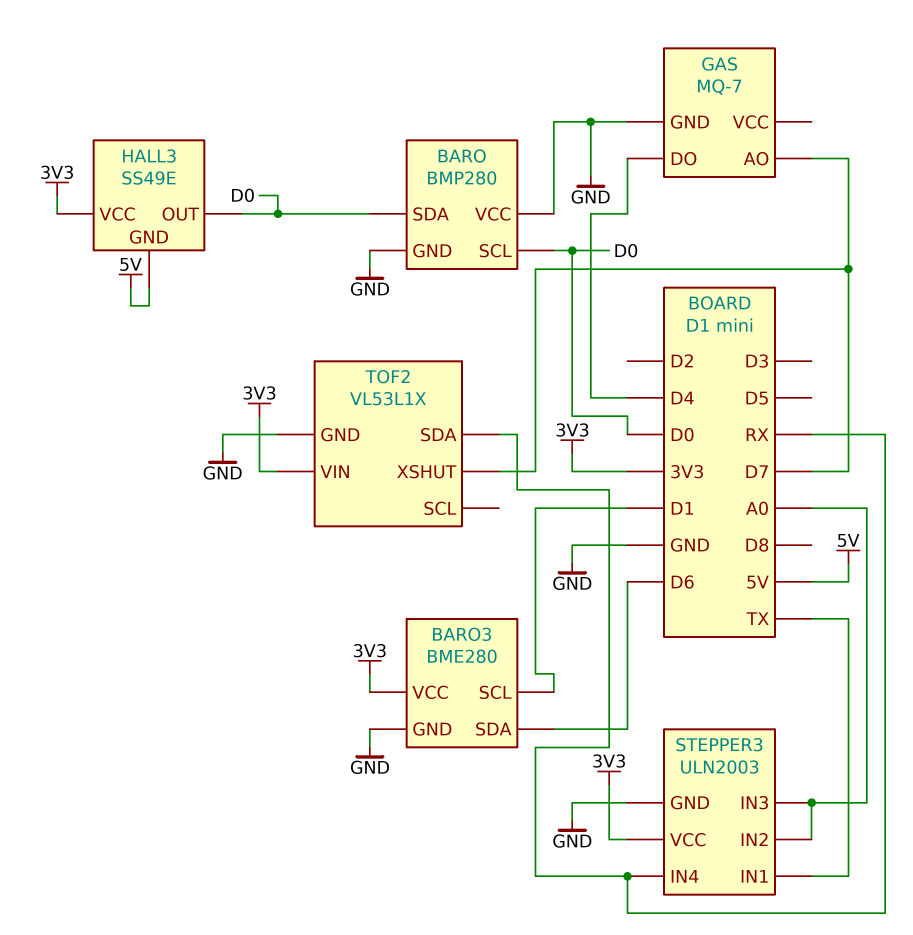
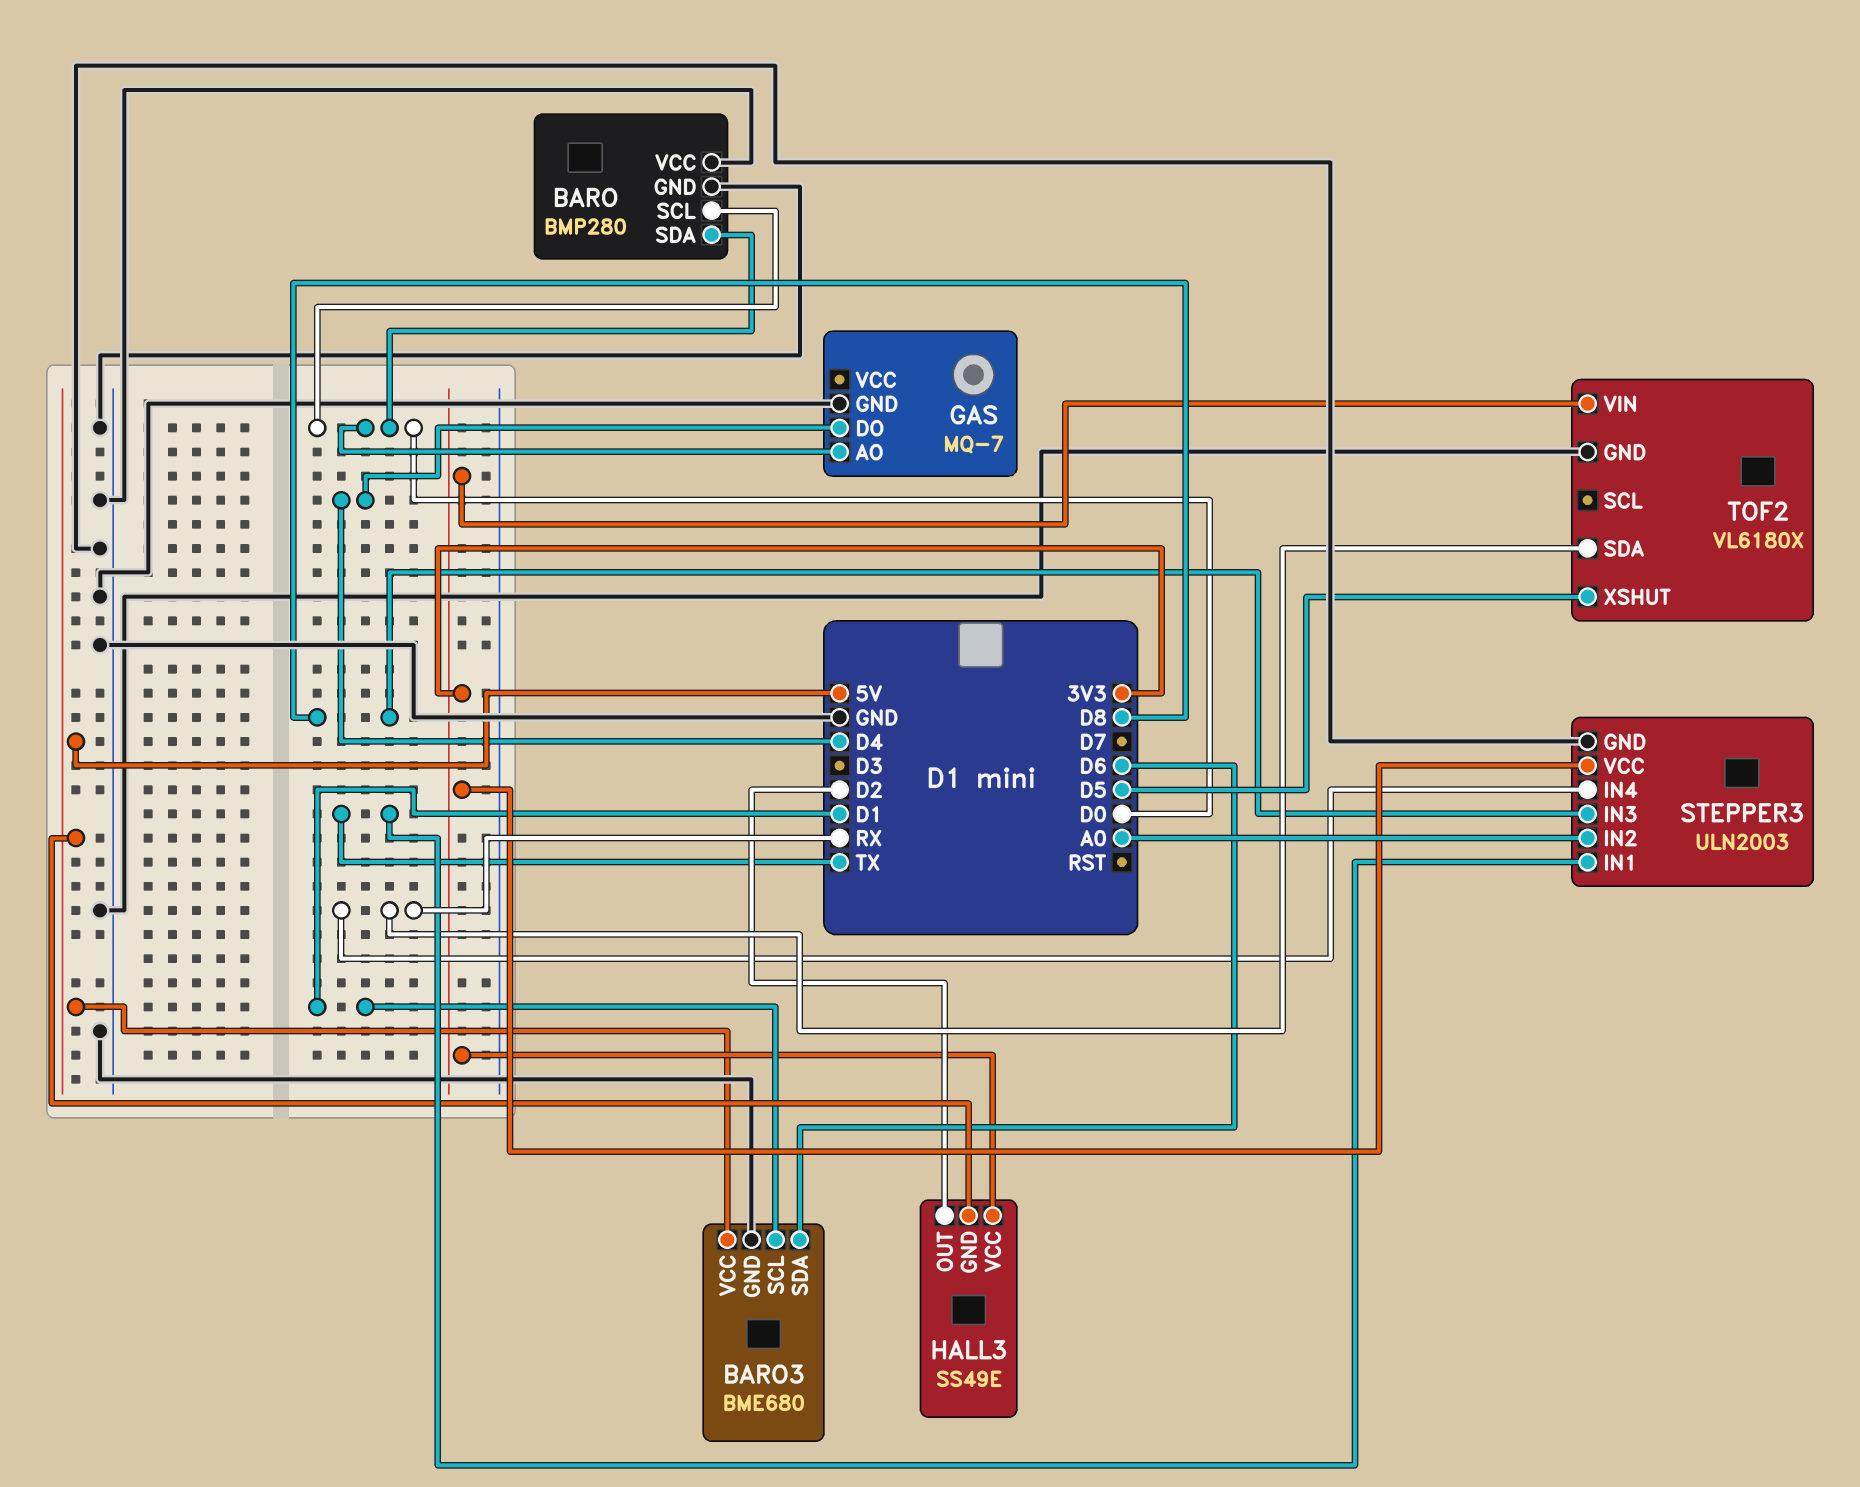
BARO3: BME280 -> BME680
BARO3 pin VCC: 3V3 -> 5V
GAS pin AO: D7 -> D0
HALL3 pin OUT: D0 -> D2
STEPPER3 pin IN3: A0 -> D8
TOF2: VL53L1X -> VL6180X
TOF2 pin XSHUT: D7 -> D5

